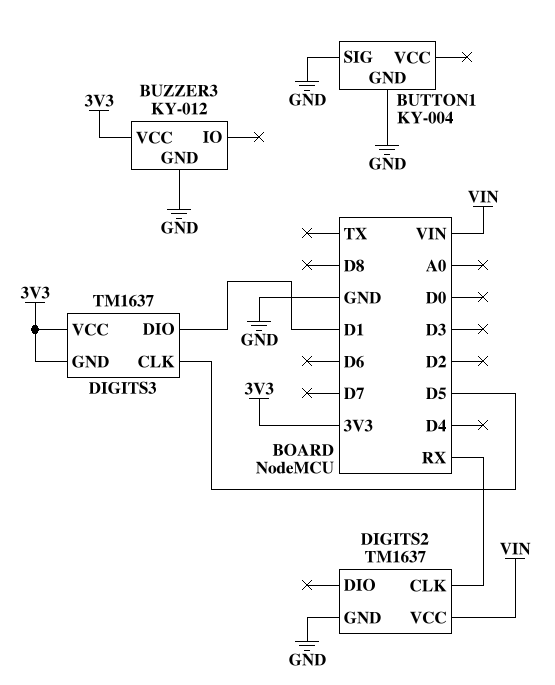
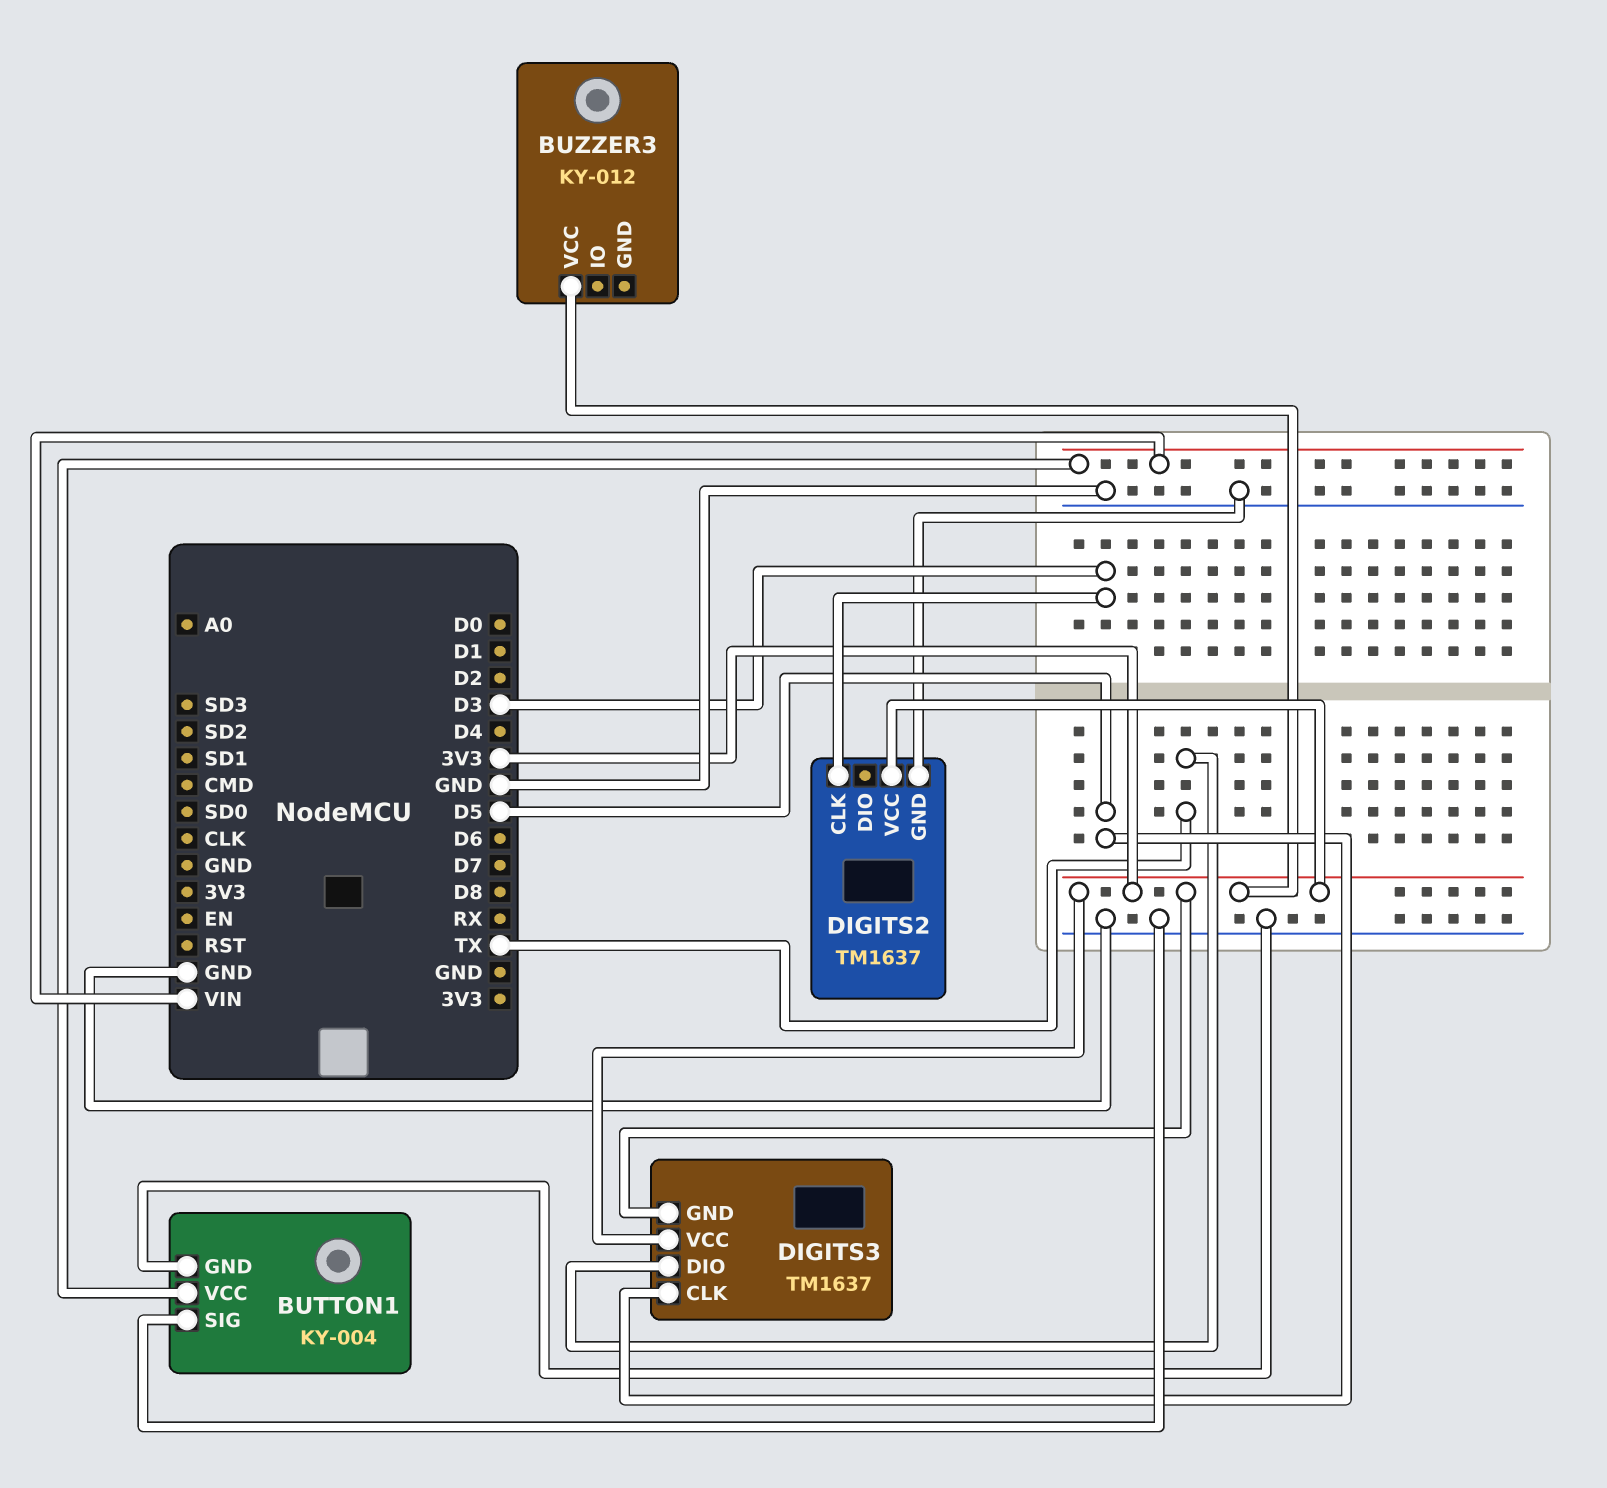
BUTTON1 pin VCC: none -> VIN
BUZZER3 pin GND: GND -> none
DIGITS2 pin CLK: RX -> D3
DIGITS2 pin VCC: VIN -> 3V3
DIGITS3 pin DIO: D1 -> TX

